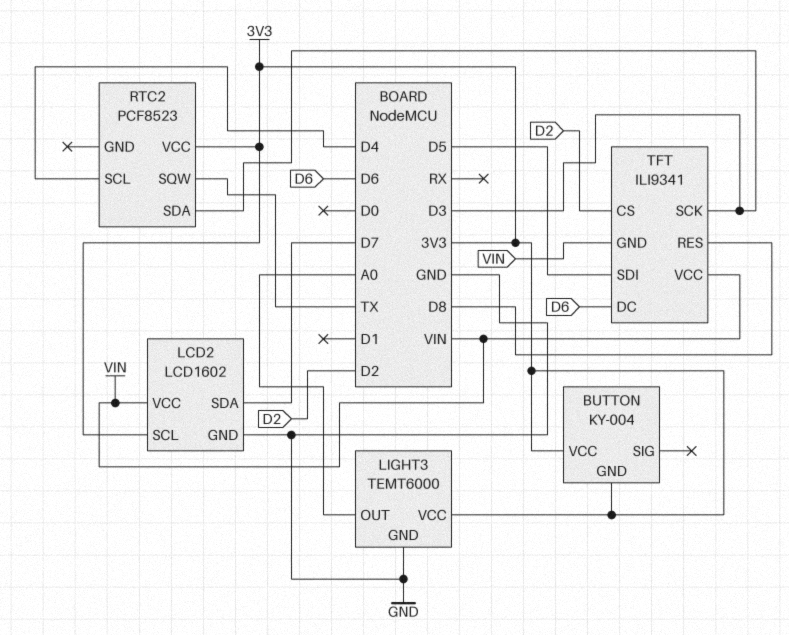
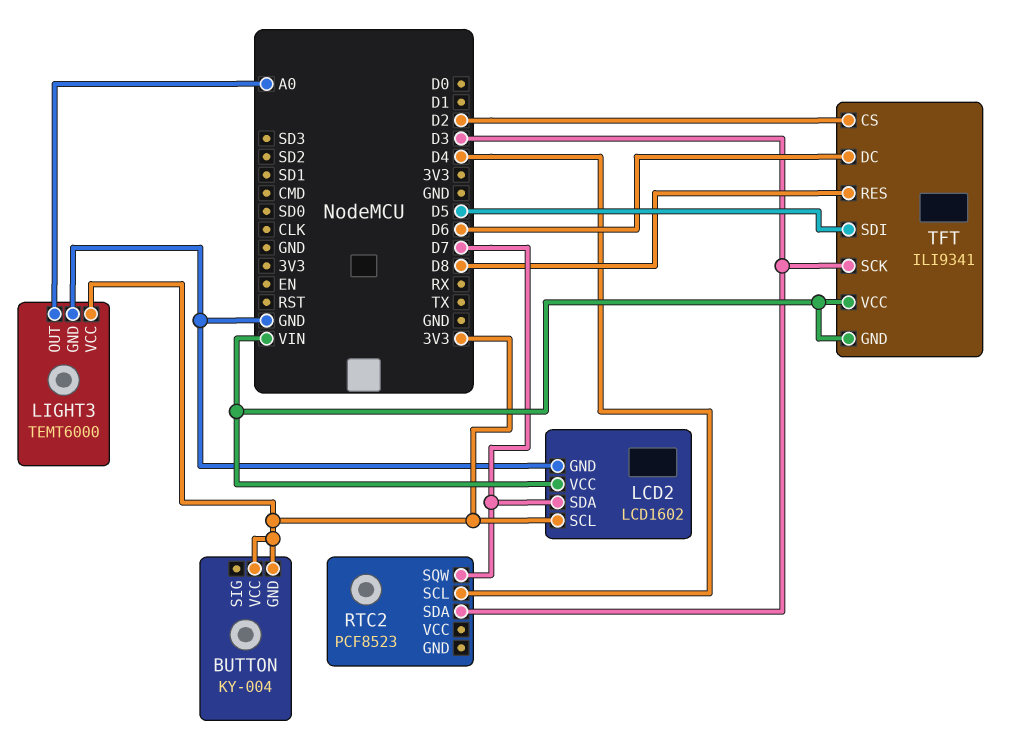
RTC2 pin SQW: TX -> D7
RTC2 pin VCC: 3V3 -> none

